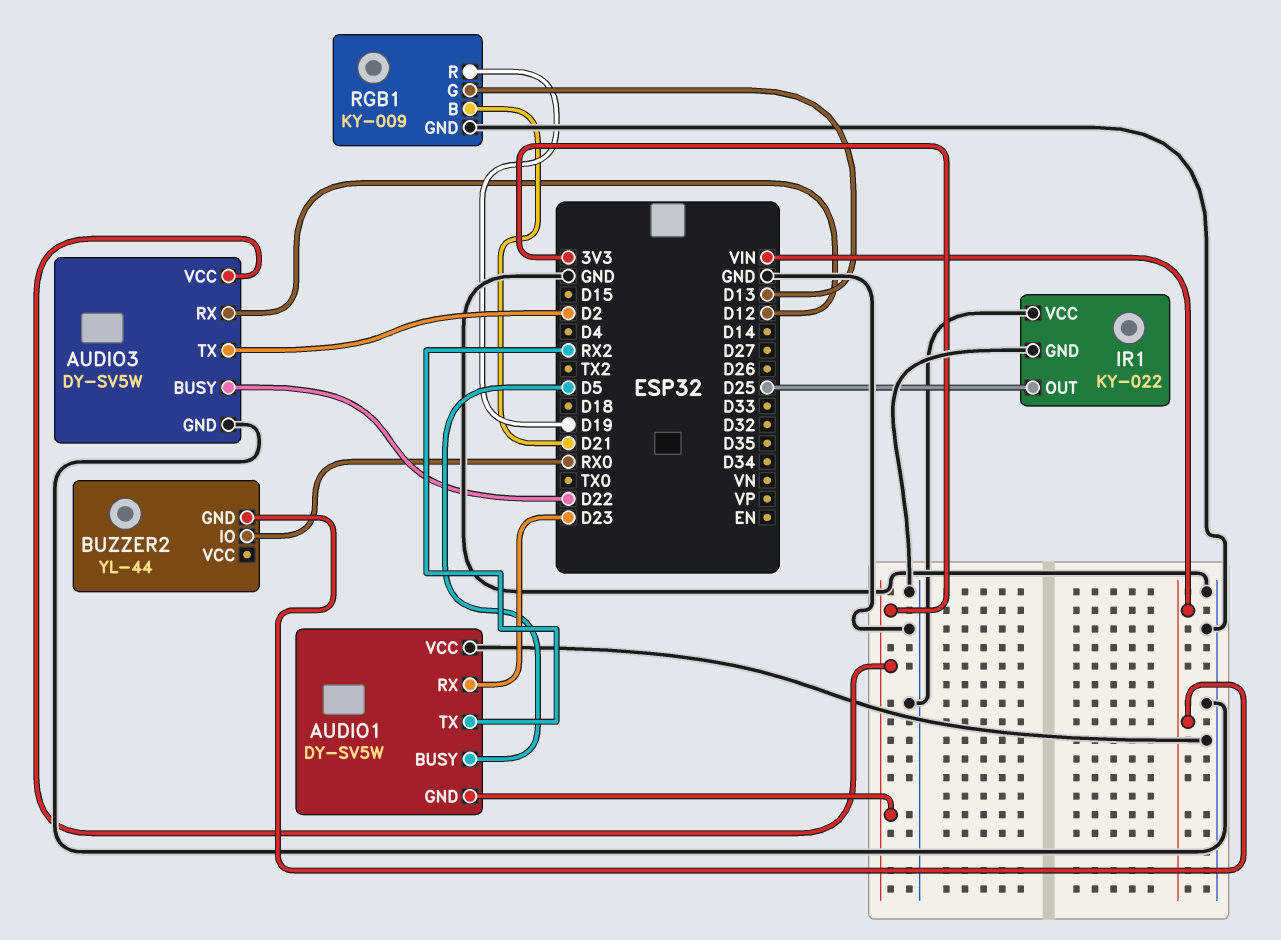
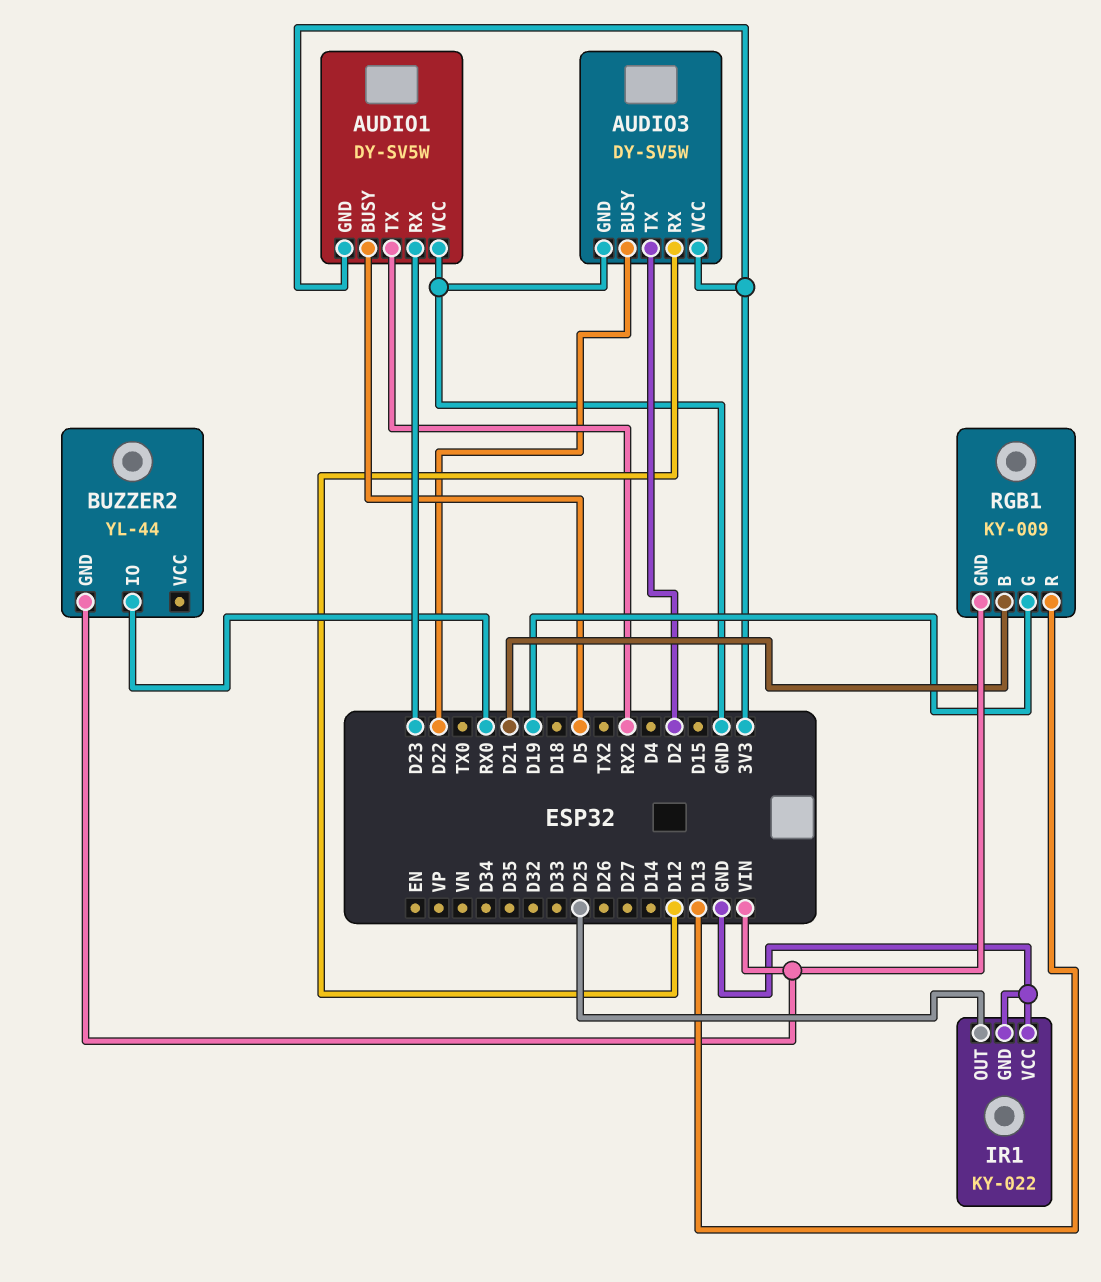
RGB1 pin G: D13 -> D19
RGB1 pin GND: GND -> VIN
RGB1 pin R: D19 -> D13

